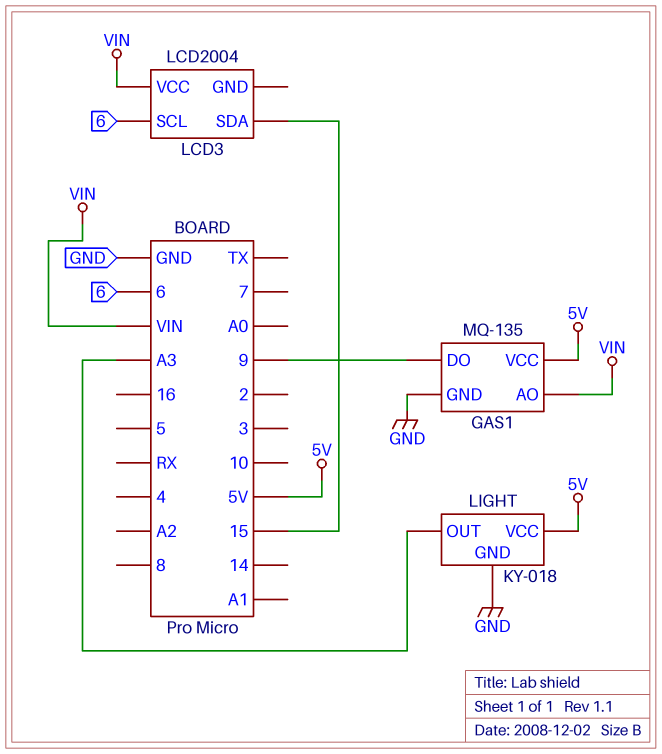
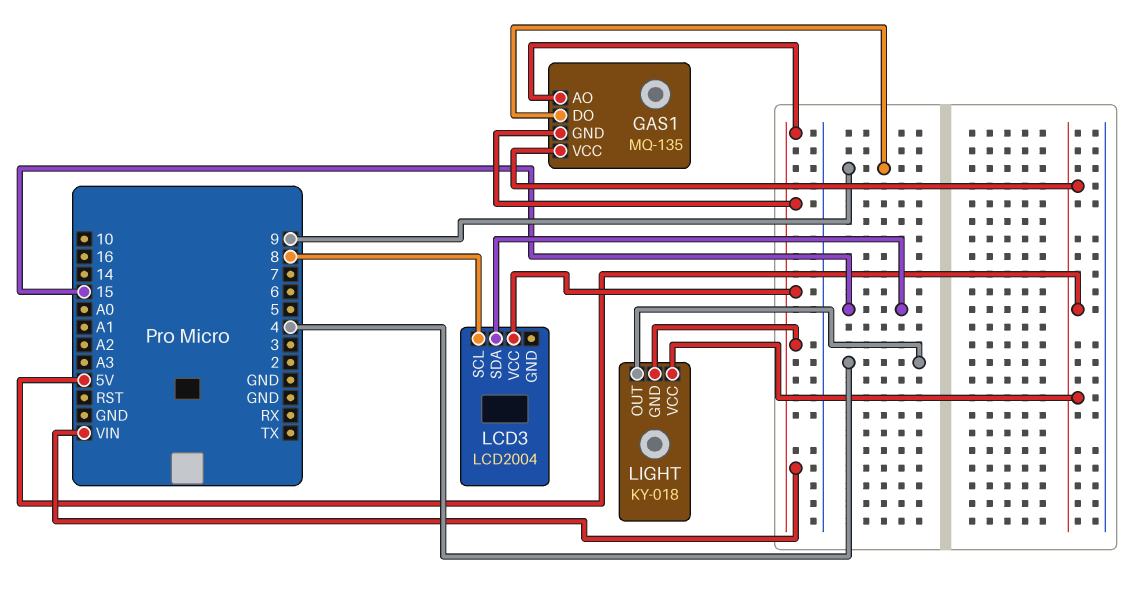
GAS1 pin GND: GND -> VIN
LCD3 pin SCL: 6 -> 8
LIGHT pin GND: GND -> VIN
LIGHT pin OUT: A3 -> 4

